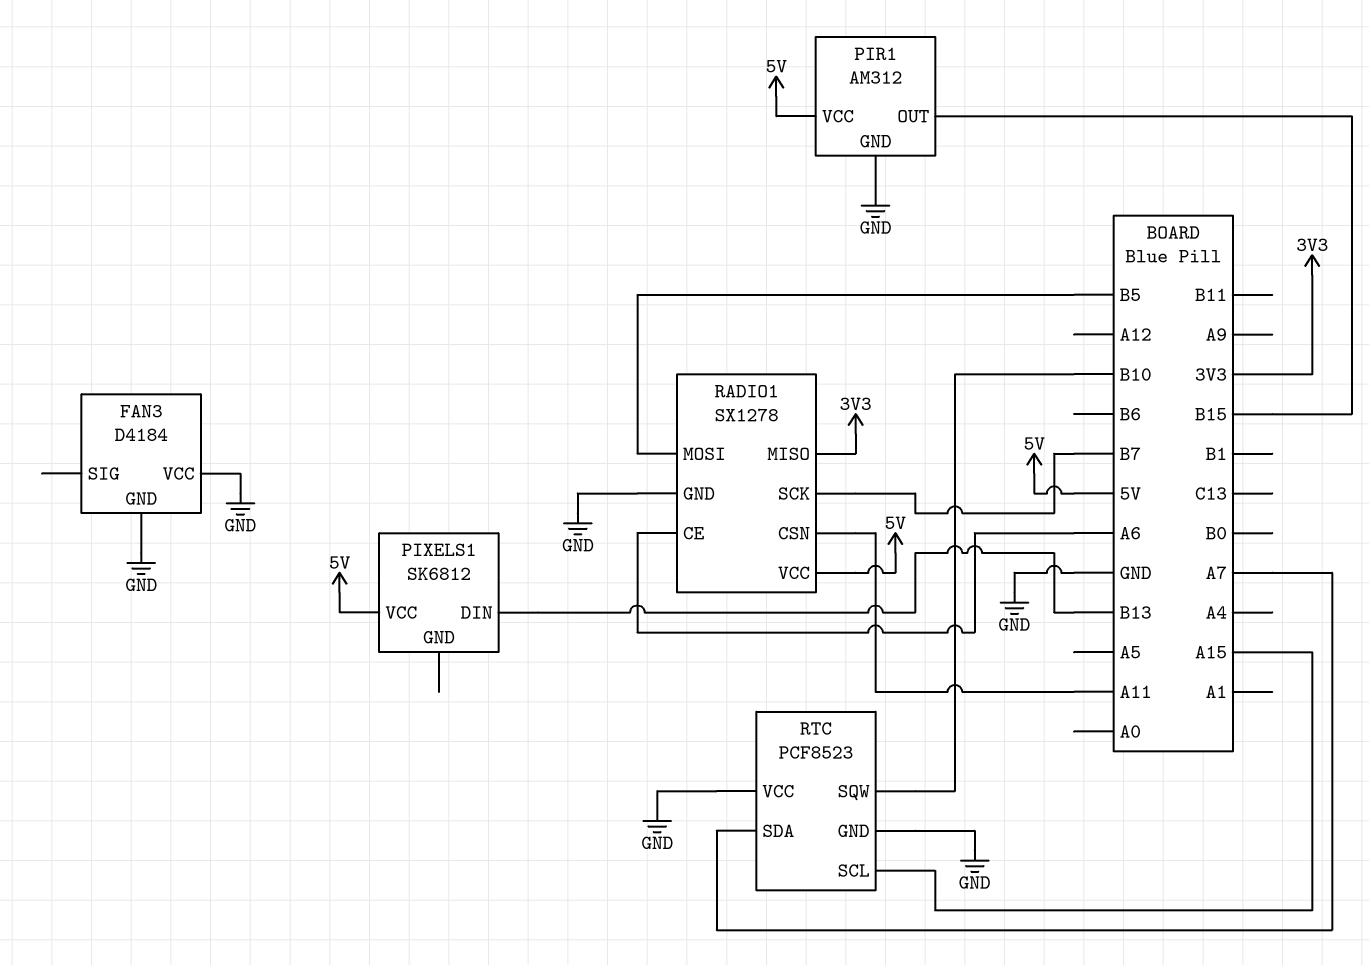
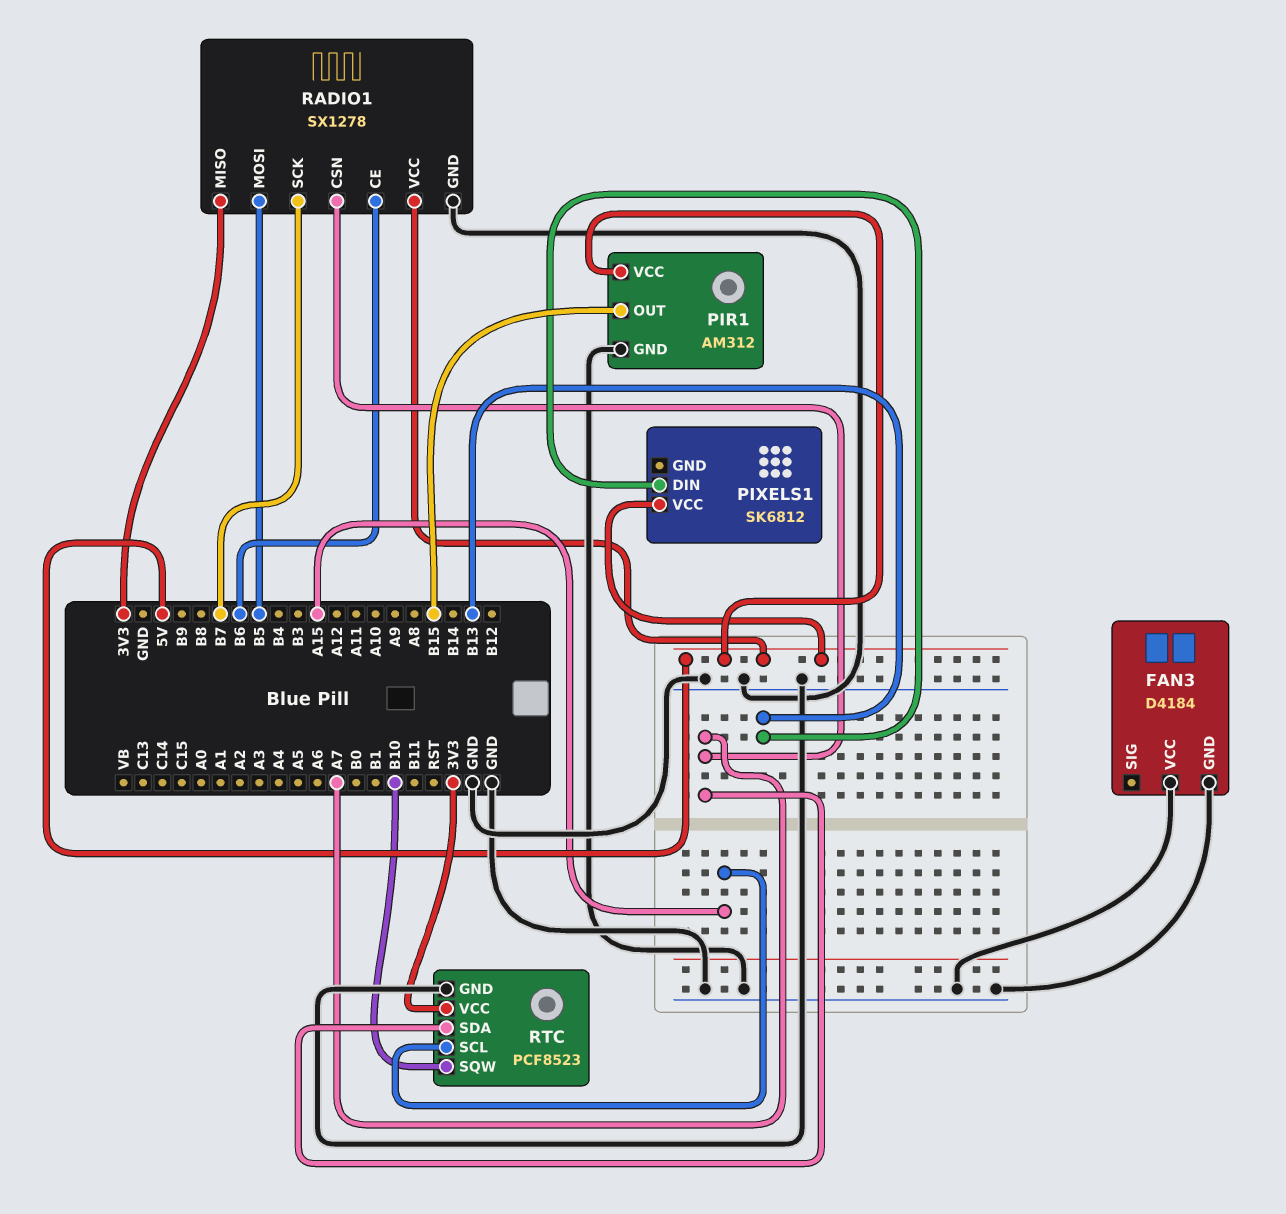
RADIO1 pin CE: A6 -> B6
RADIO1 pin CSN: A11 -> A7
RTC pin VCC: GND -> 3V3

